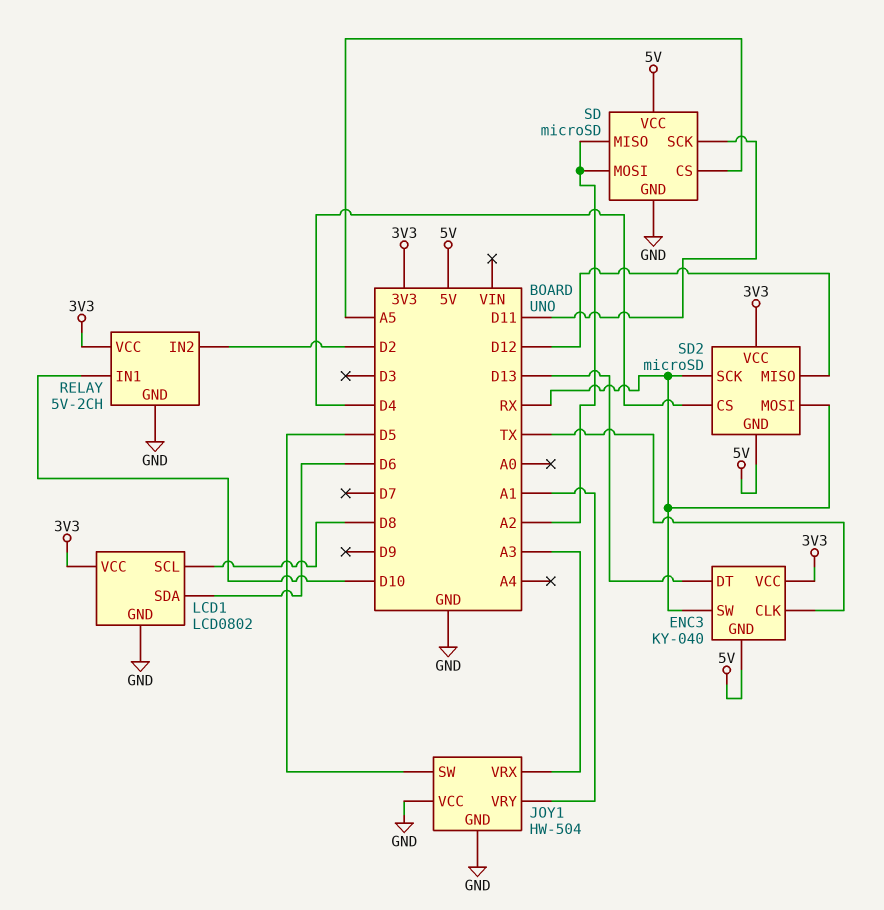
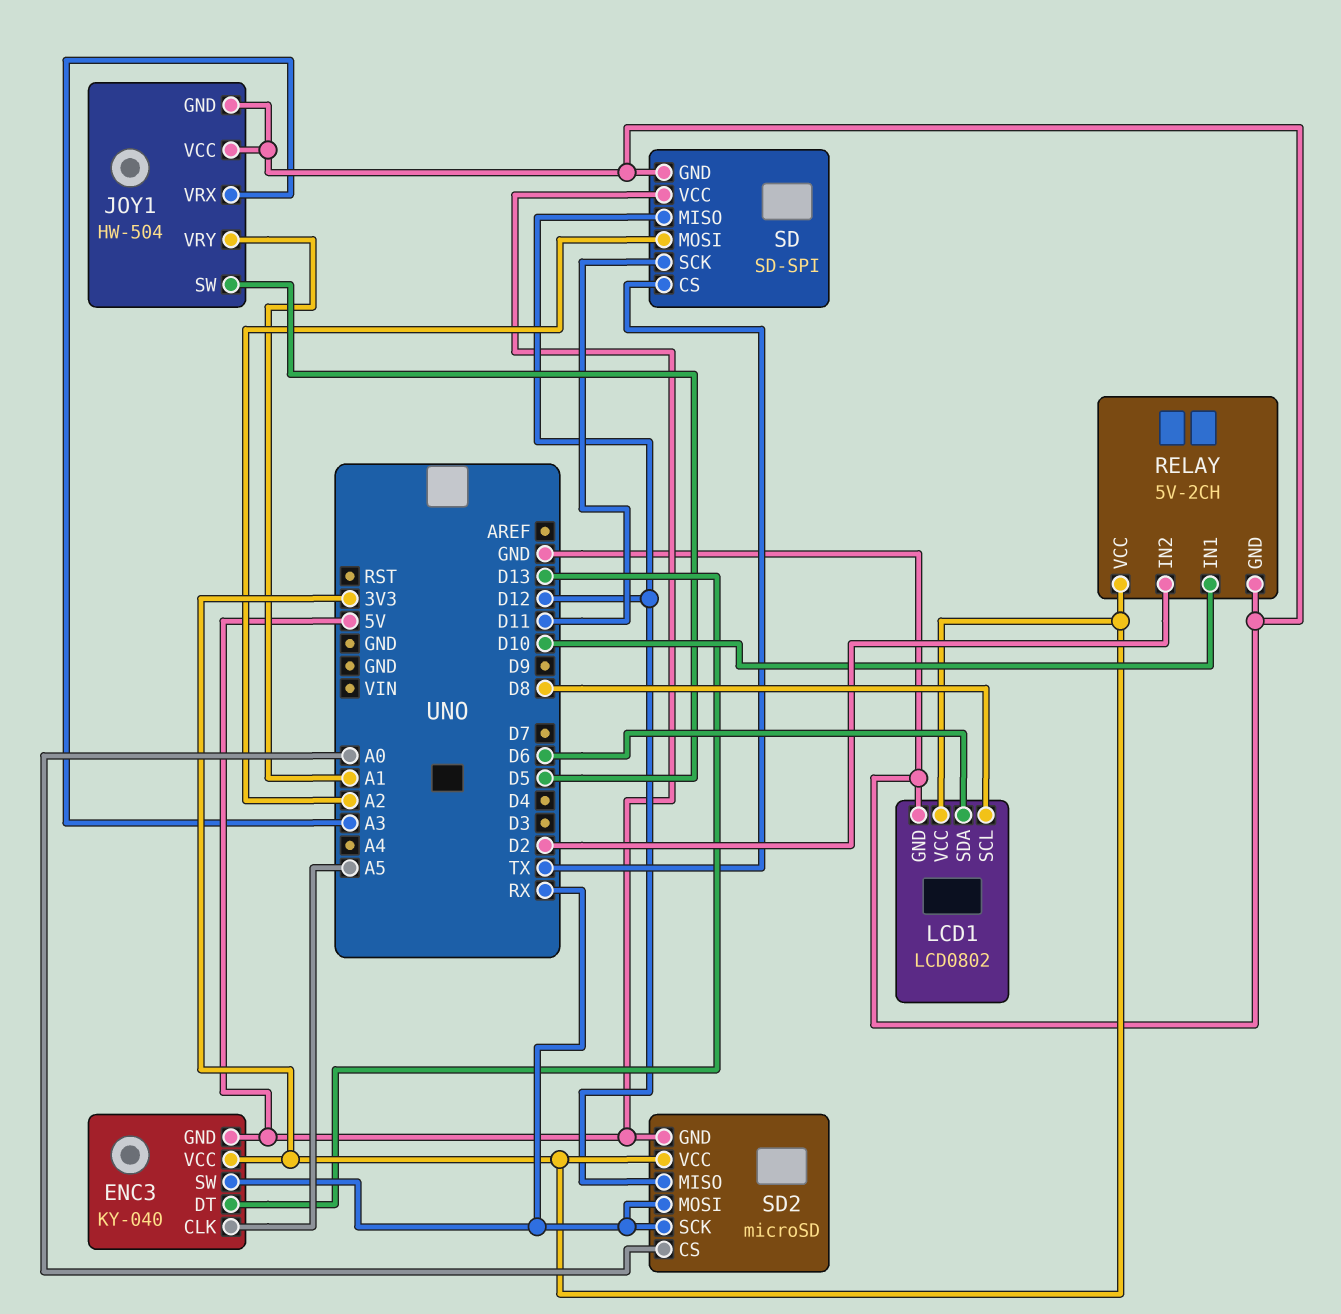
ENC3 pin CLK: TX -> A5
SD: microSD -> SD-SPI
SD pin CS: A5 -> TX
SD pin MISO: A2 -> D12
SD2 pin CS: D4 -> A0

